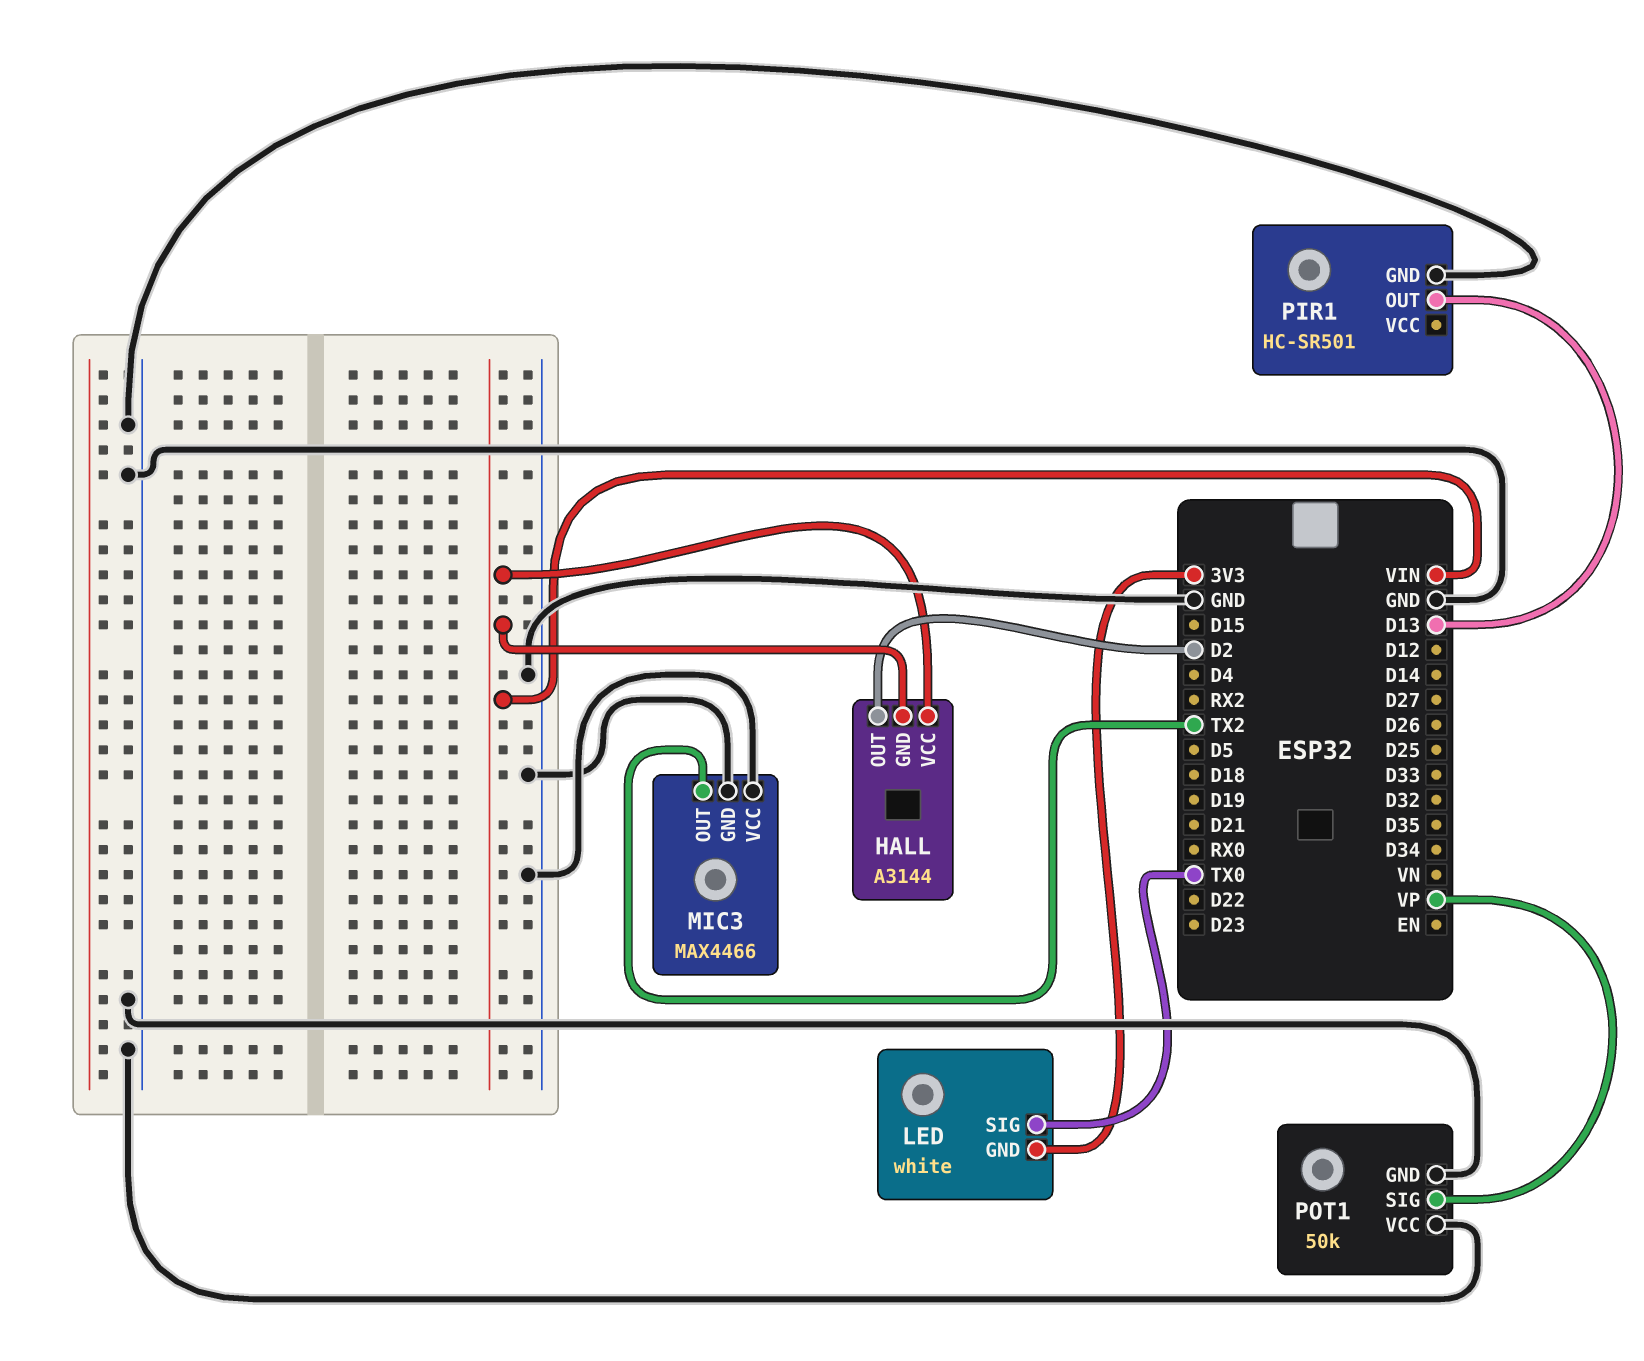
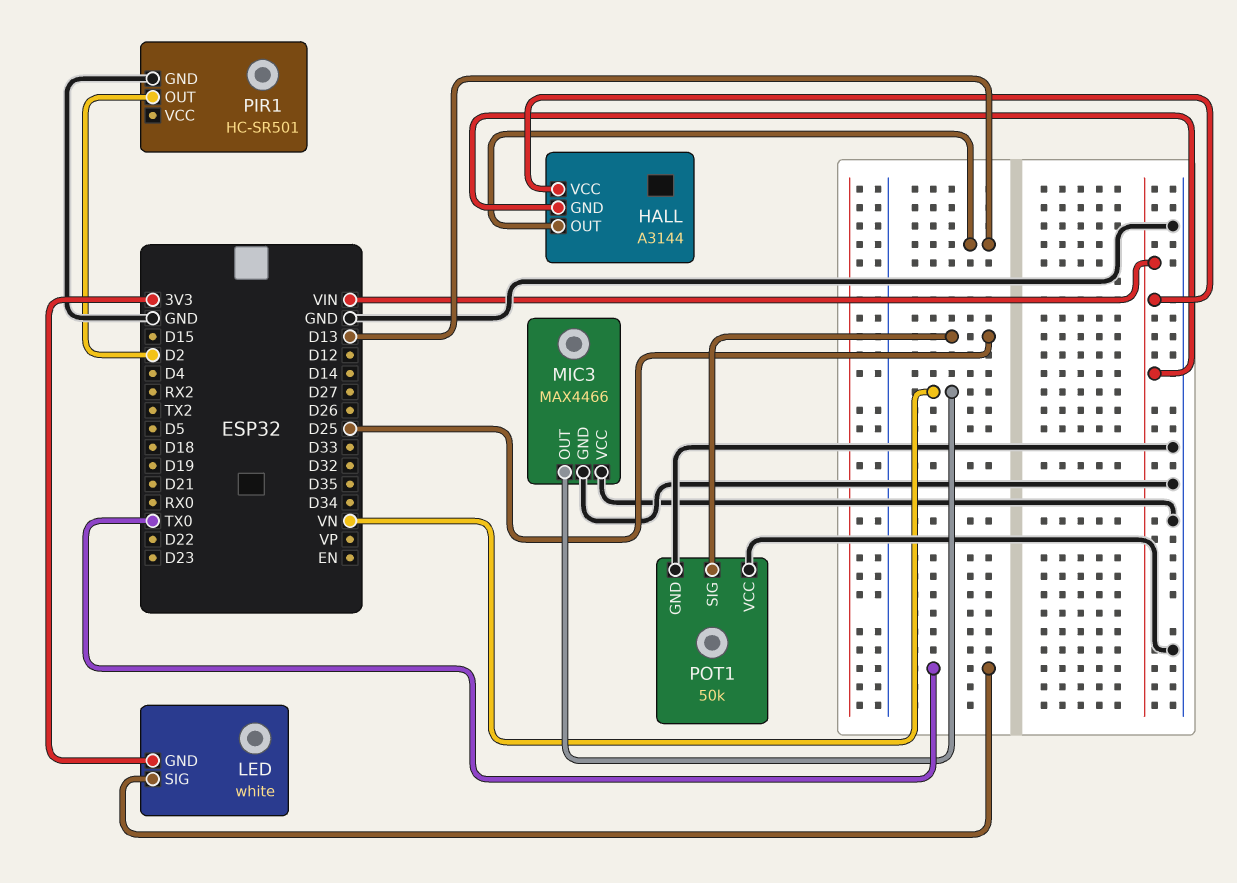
HALL pin OUT: D2 -> D13
MIC3 pin OUT: TX2 -> VN
PIR1 pin OUT: D13 -> D2
POT1 pin SIG: VP -> D25

